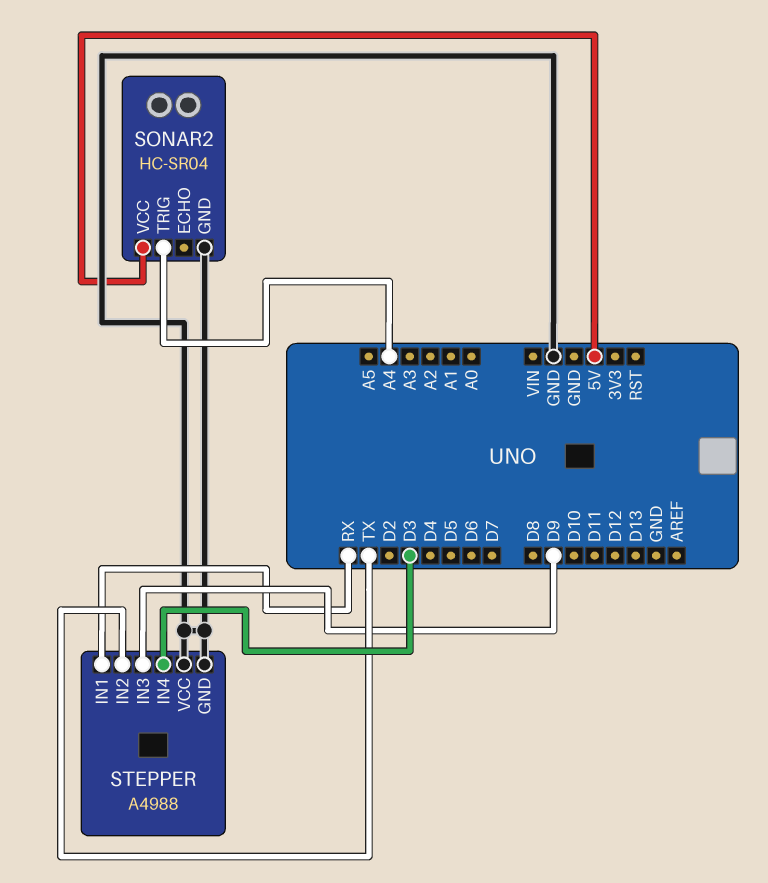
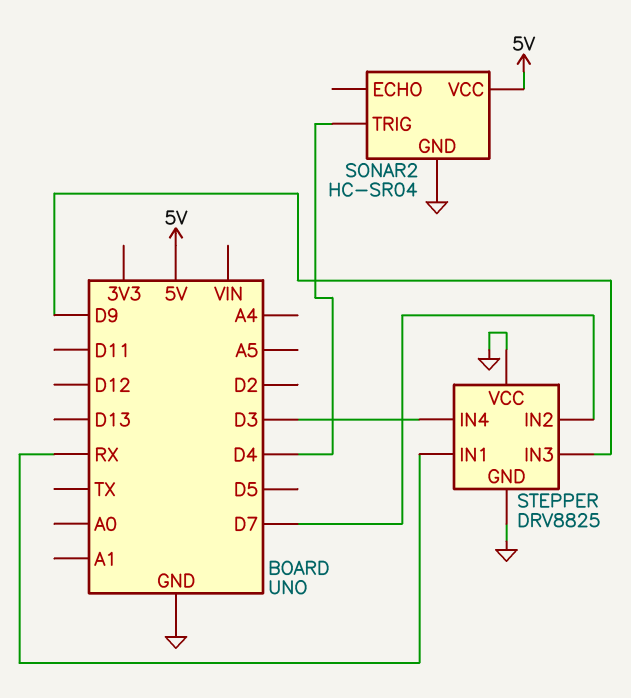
SONAR2 pin TRIG: A4 -> D4
STEPPER: A4988 -> DRV8825
STEPPER pin IN2: TX -> D7

